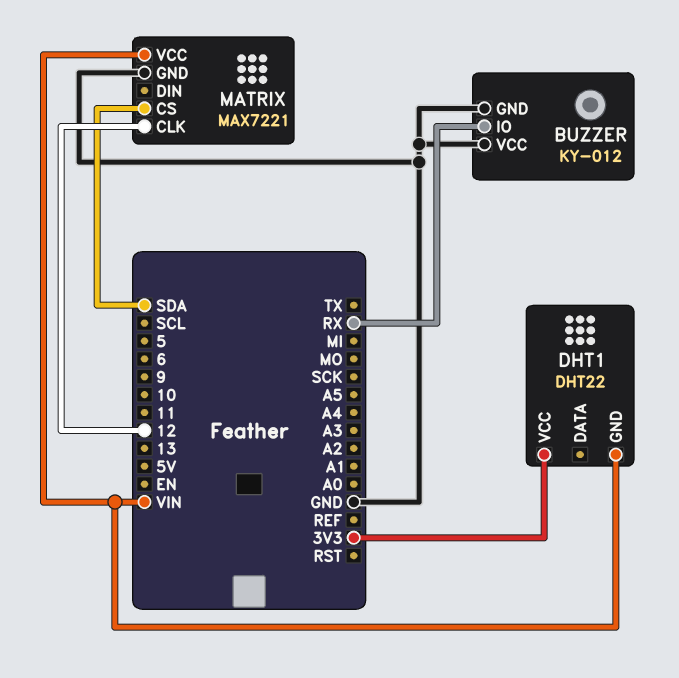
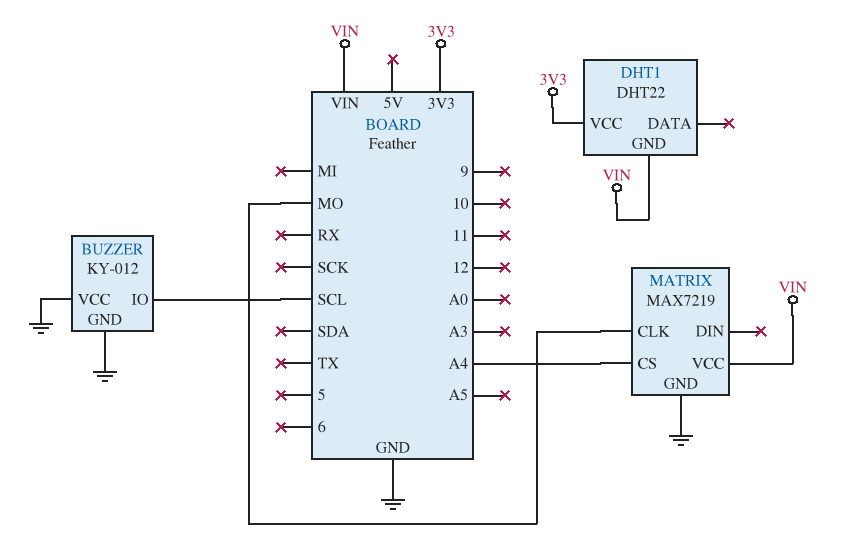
BUZZER pin IO: RX -> SCL
MATRIX: MAX7221 -> MAX7219
MATRIX pin CLK: 12 -> MO
MATRIX pin CS: SDA -> A4

